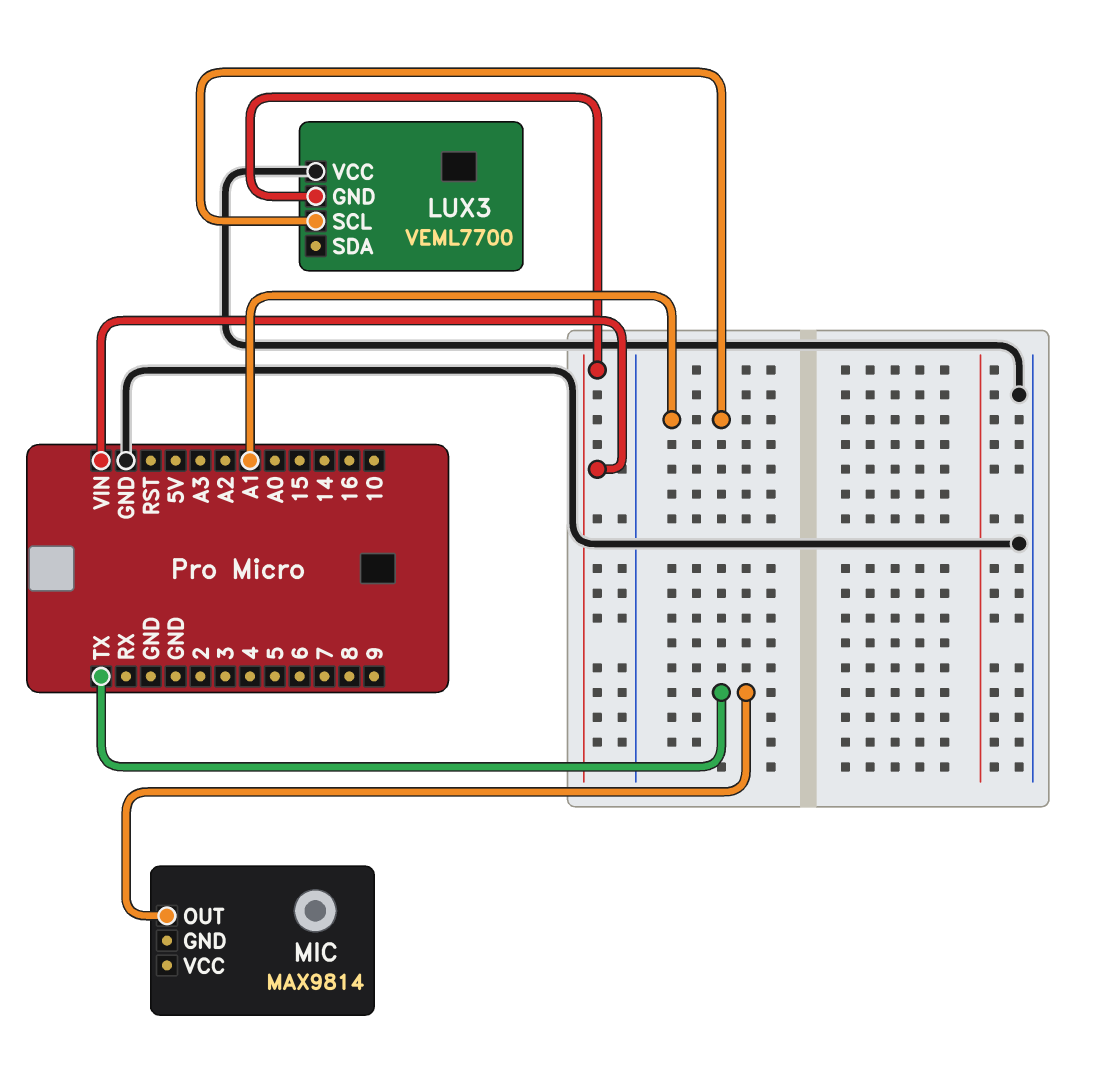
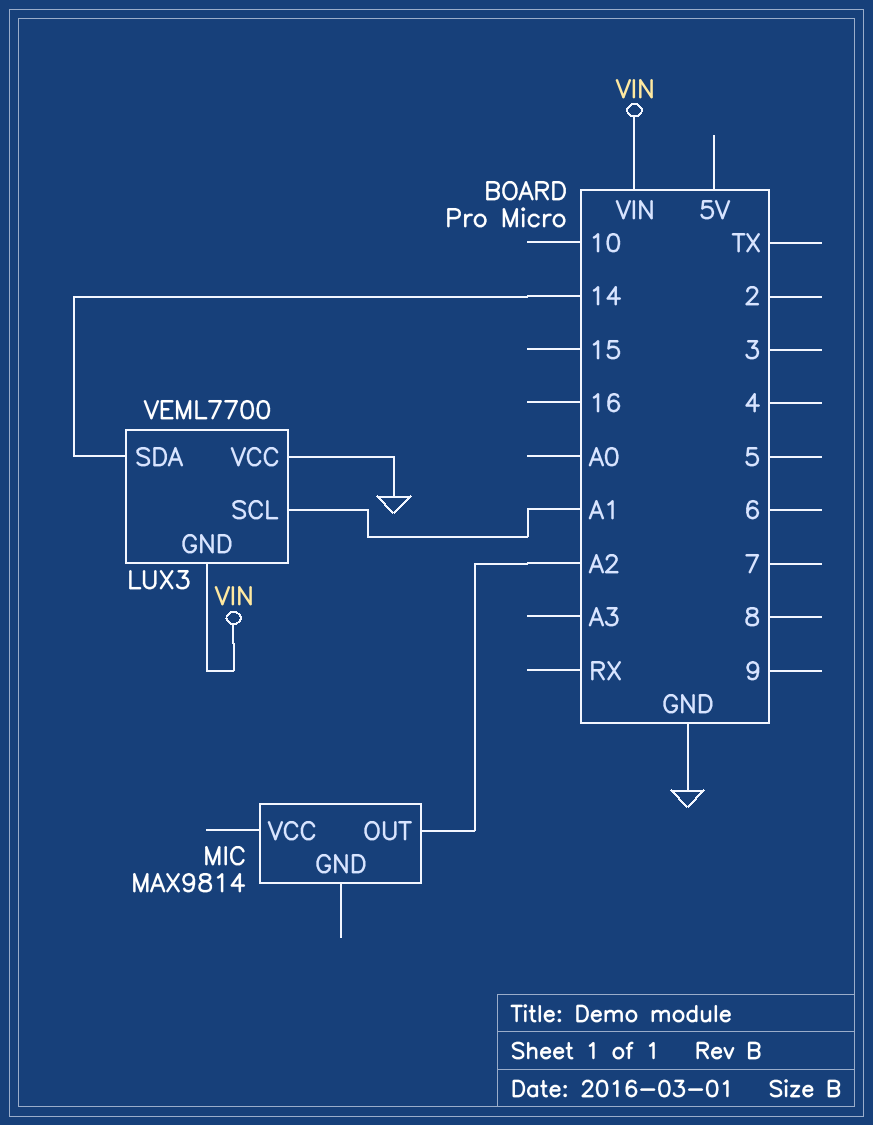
LUX3 pin SDA: none -> 14
MIC pin OUT: TX -> A2

